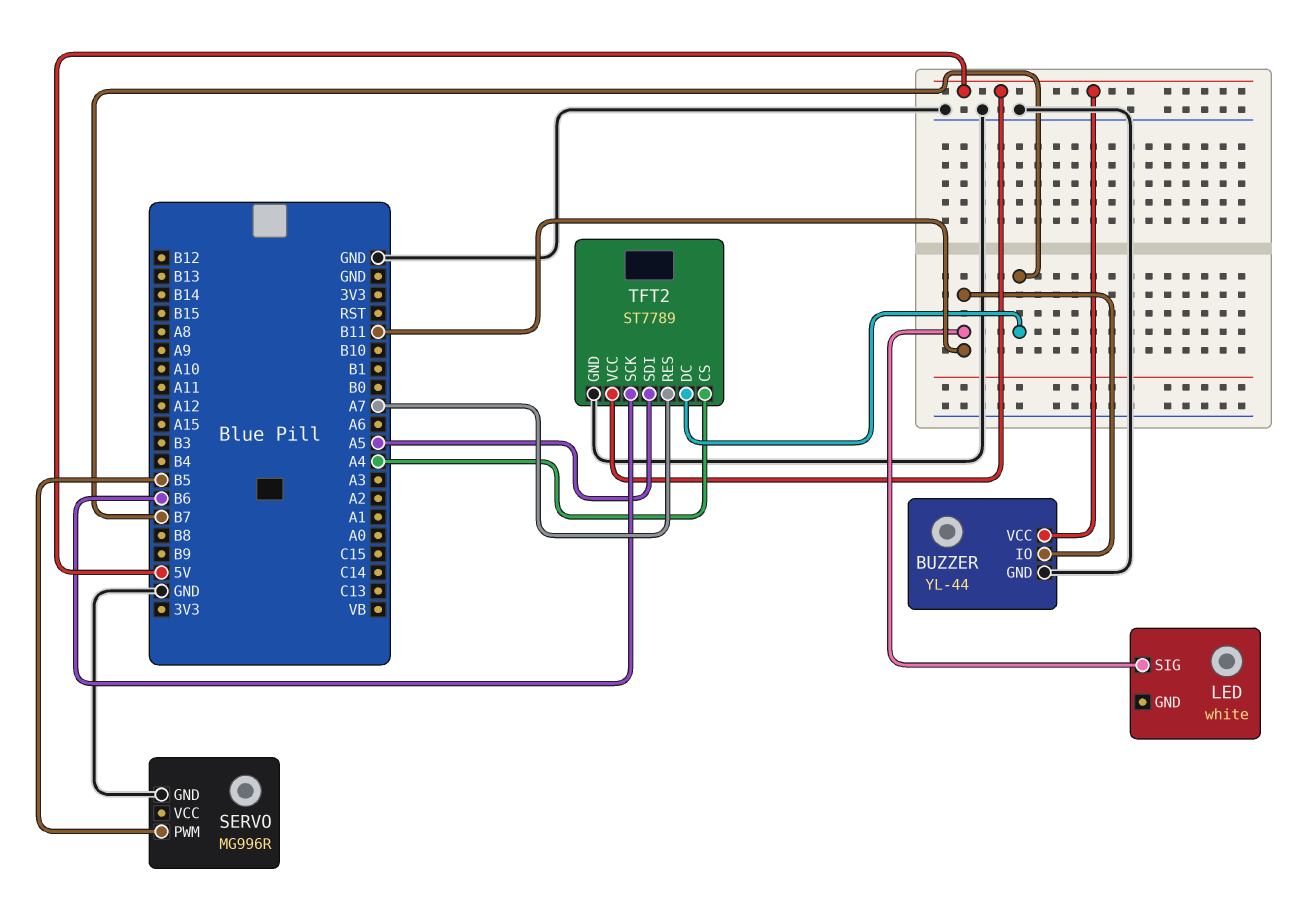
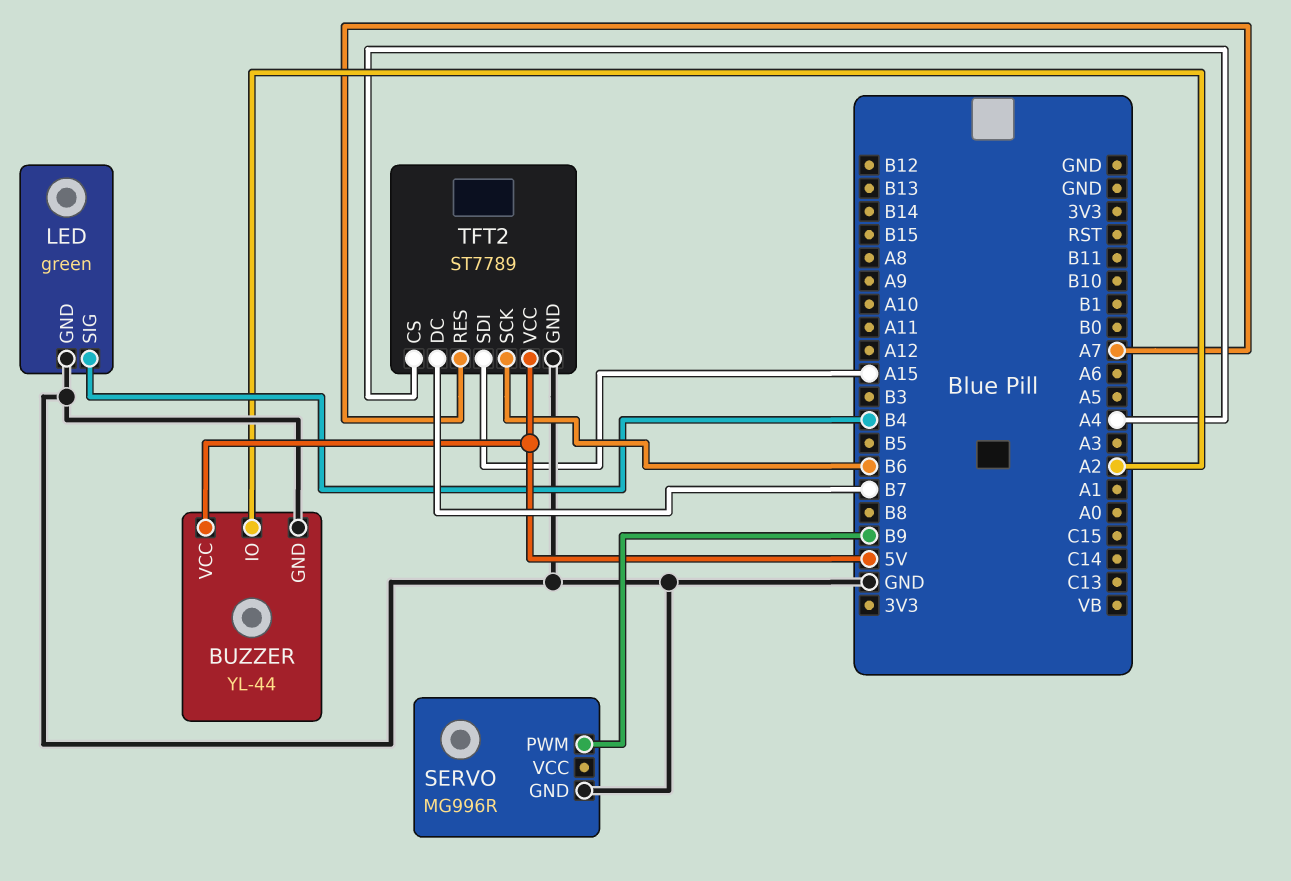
BUZZER pin IO: B11 -> A2
LED: white -> green
LED pin GND: none -> GND
LED pin SIG: B11 -> B4
SERVO pin PWM: B5 -> B9
TFT2 pin SDI: A5 -> A15

